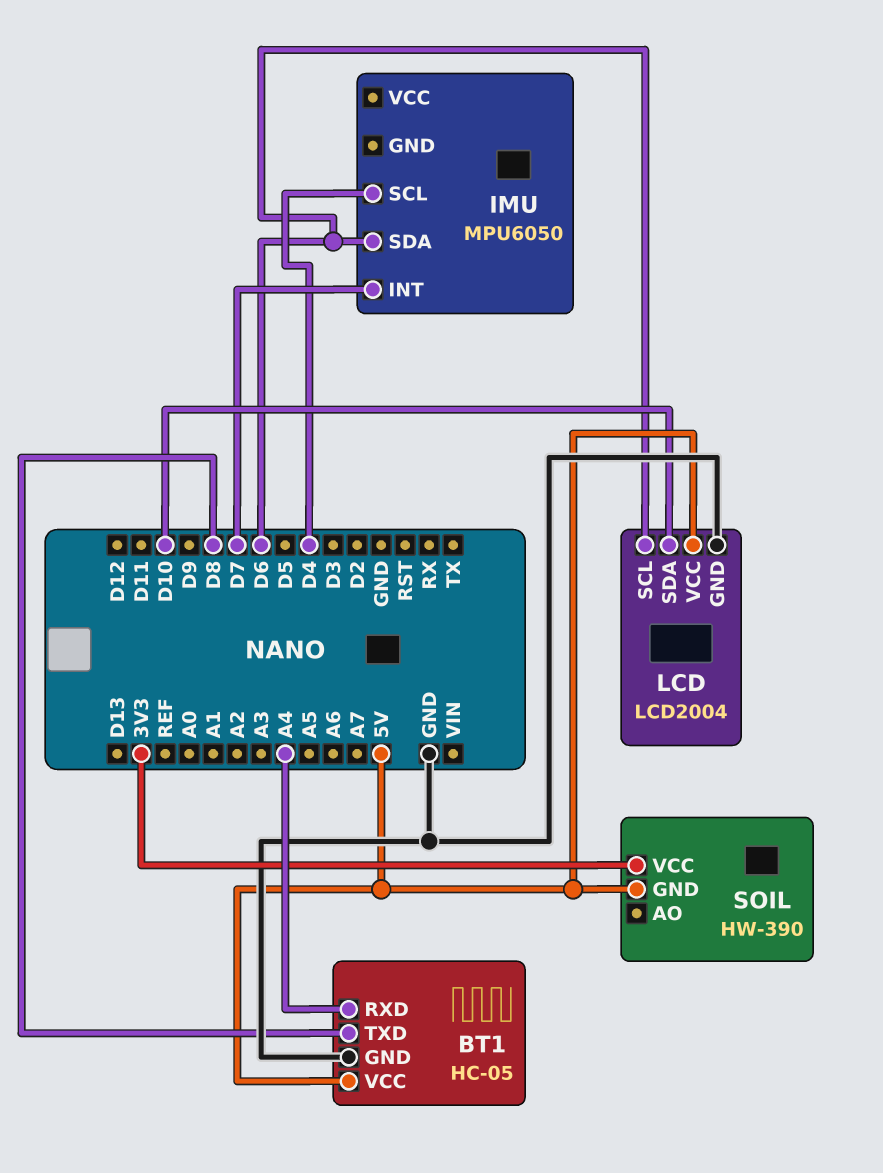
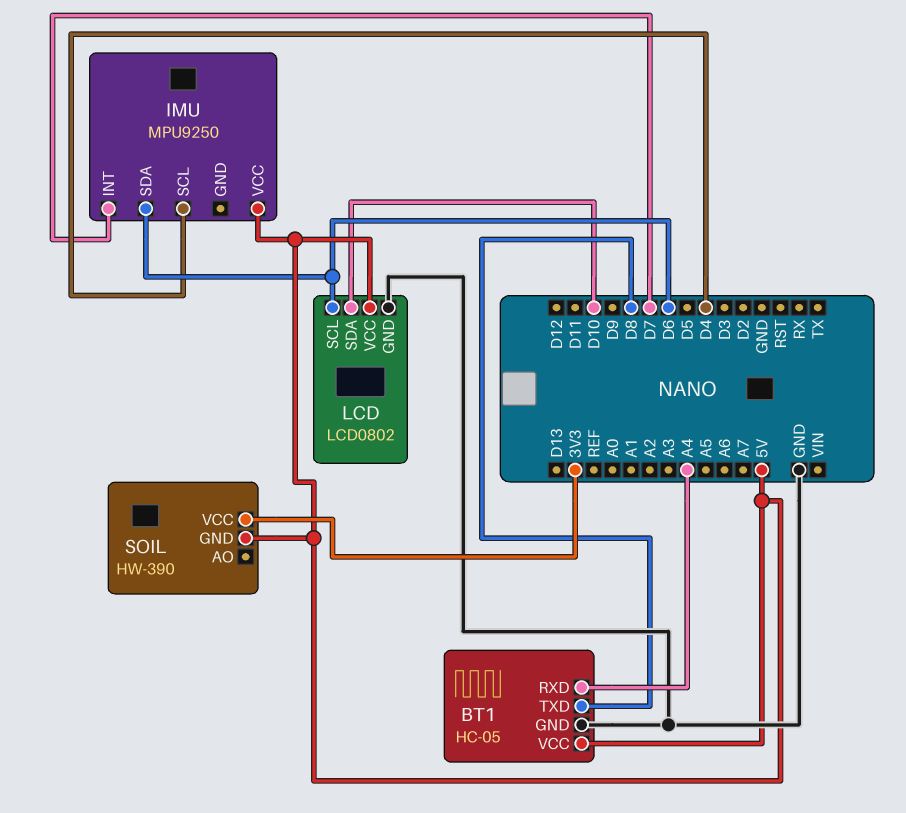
IMU: MPU6050 -> MPU9250
IMU pin VCC: none -> 5V
LCD: LCD2004 -> LCD0802

